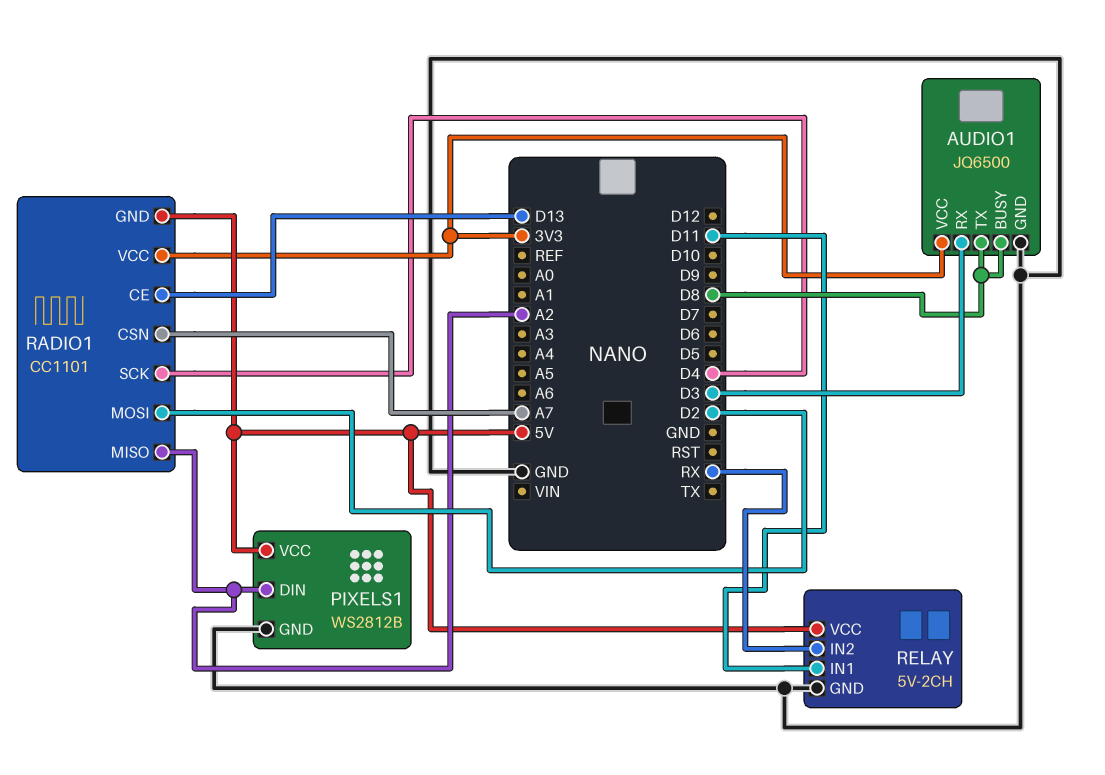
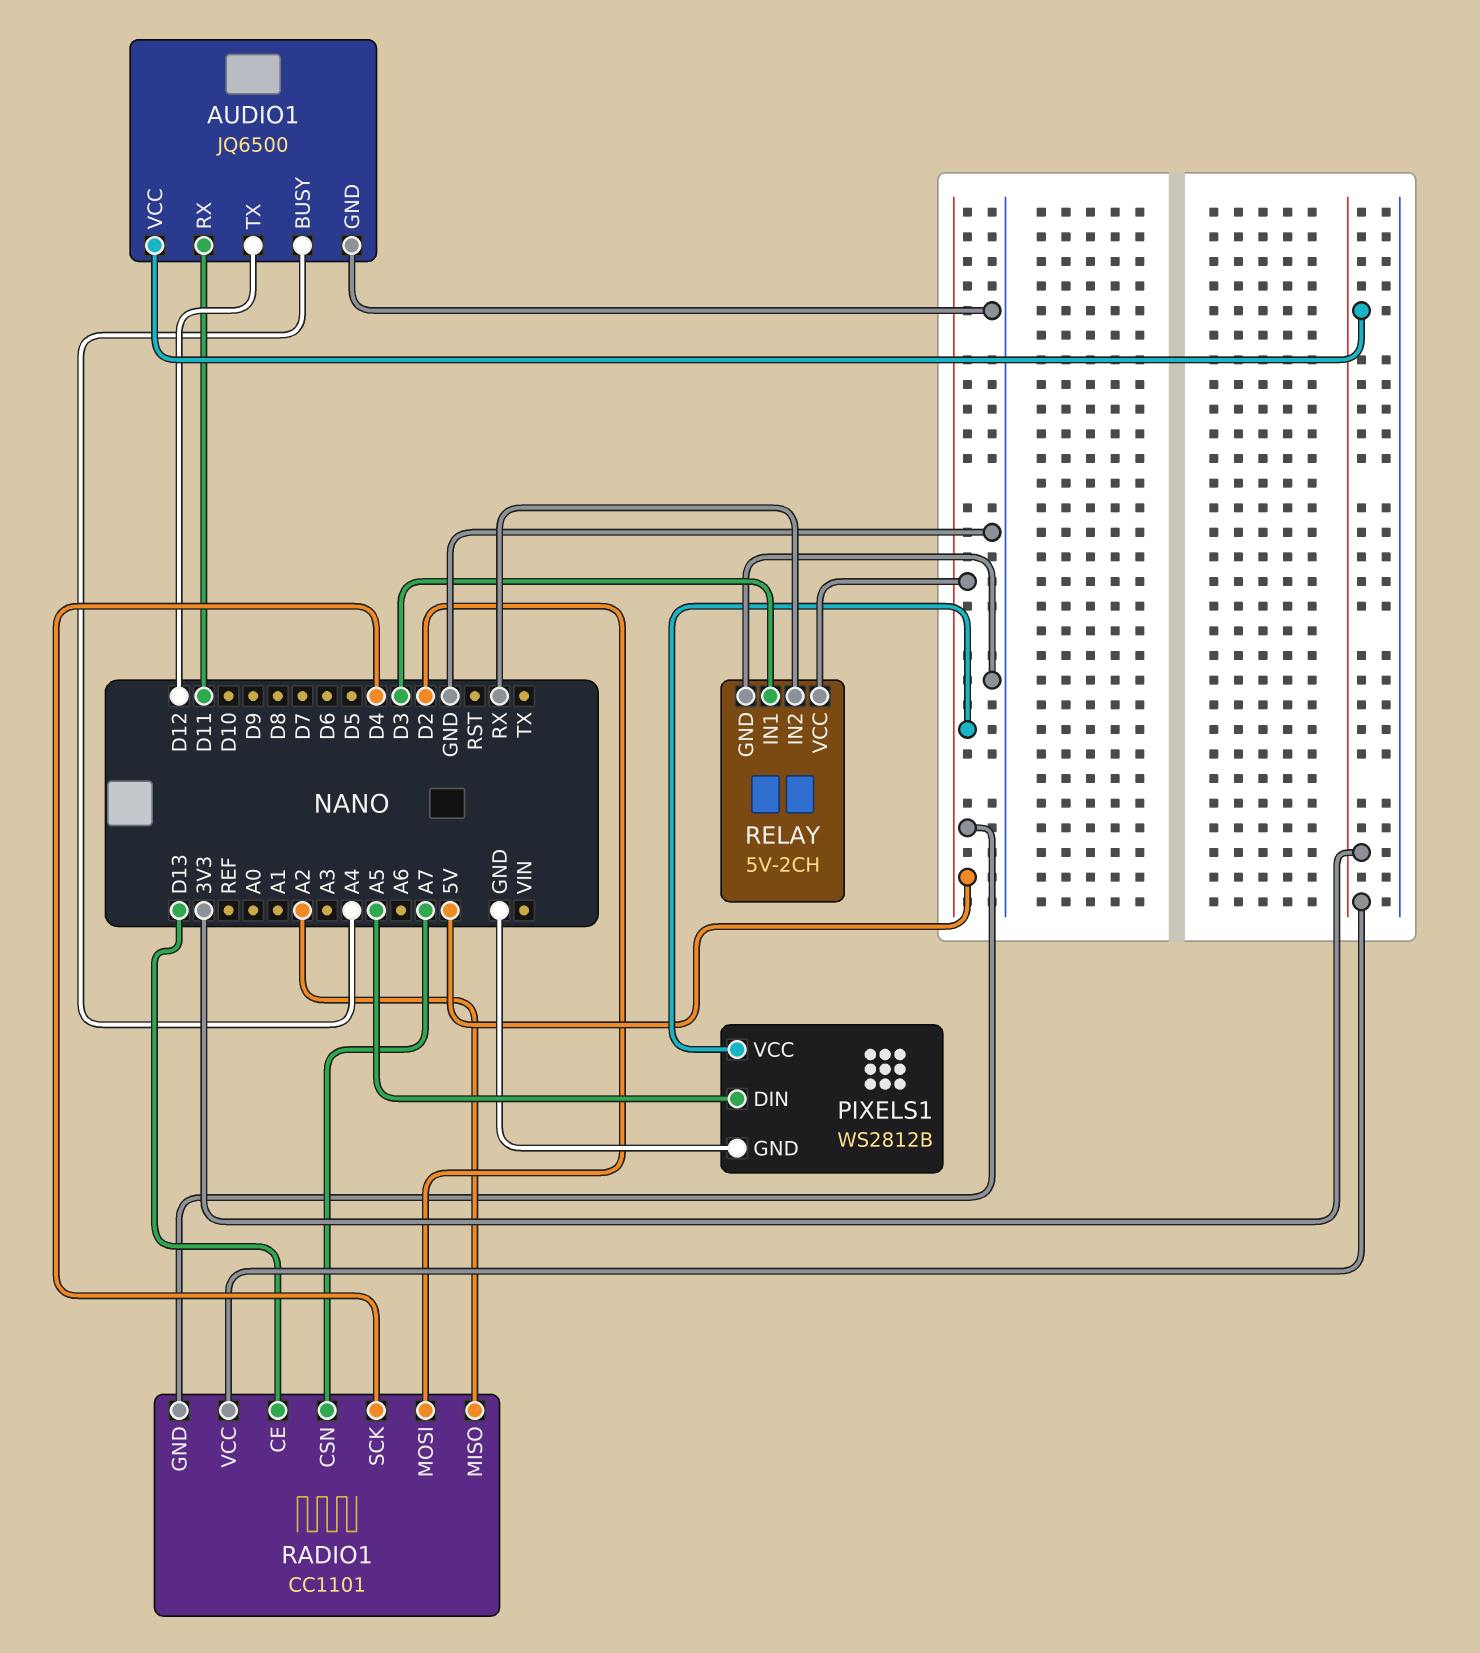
AUDIO1 pin BUSY: D8 -> A4
AUDIO1 pin RX: D3 -> D11
AUDIO1 pin TX: D8 -> D12
PIXELS1 pin DIN: A2 -> A5
RELAY pin IN1: D11 -> D3

